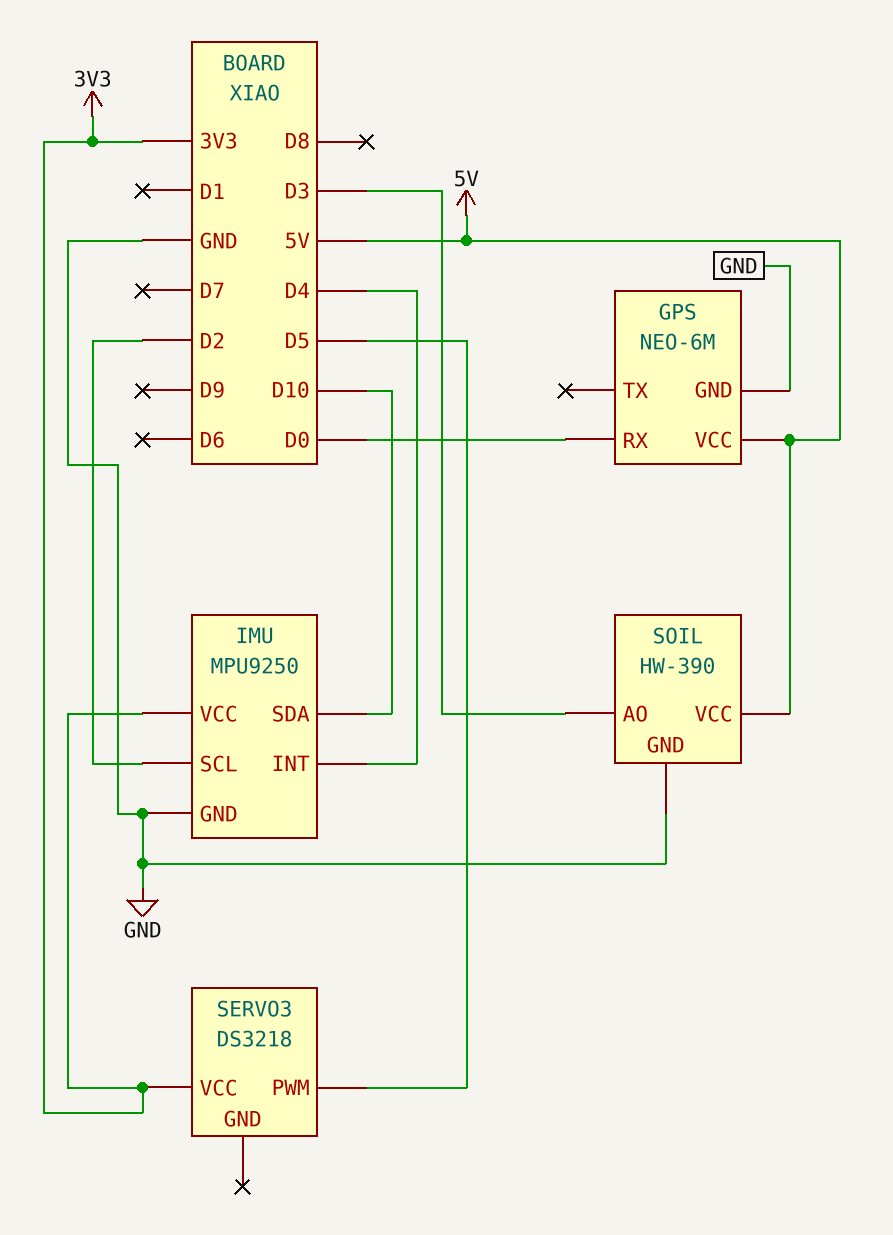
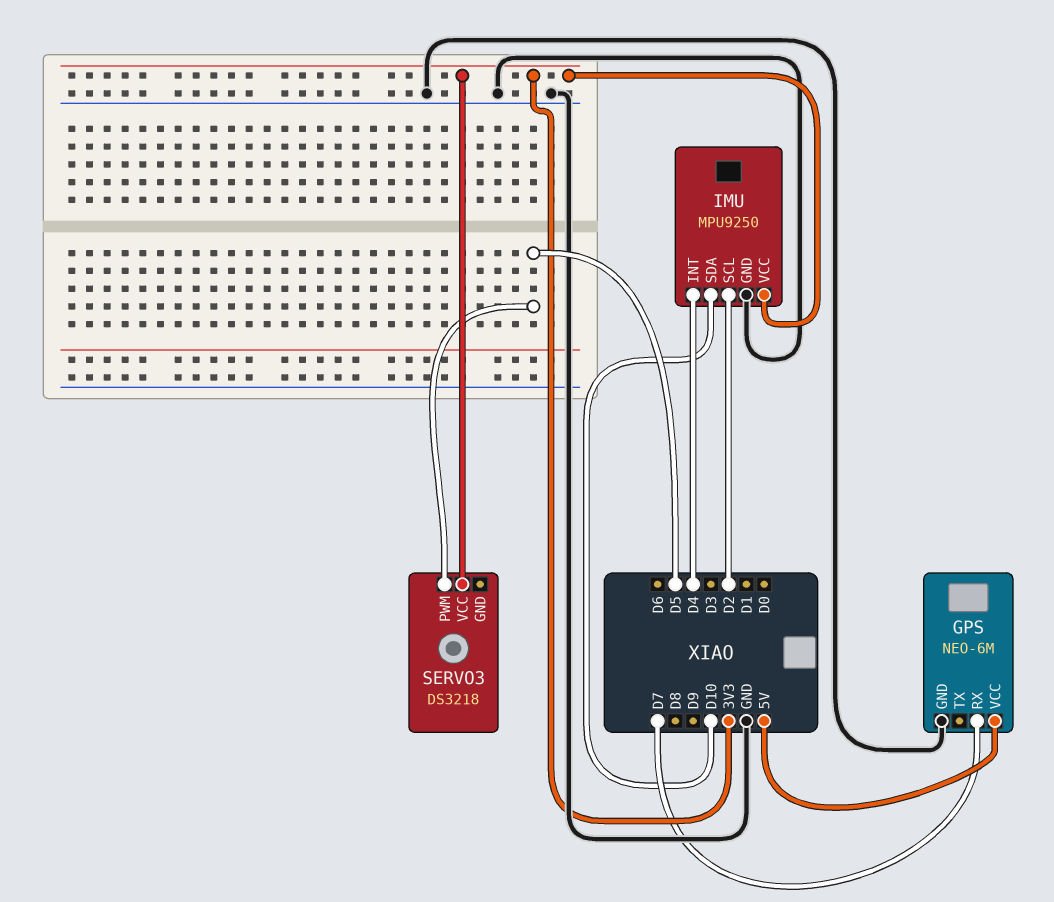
GPS pin RX: D0 -> D7
SOIL: HW-390 -> none
SOIL pin AO: D3 -> none
SOIL pin GND: GND -> none
SOIL pin VCC: 5V -> none

